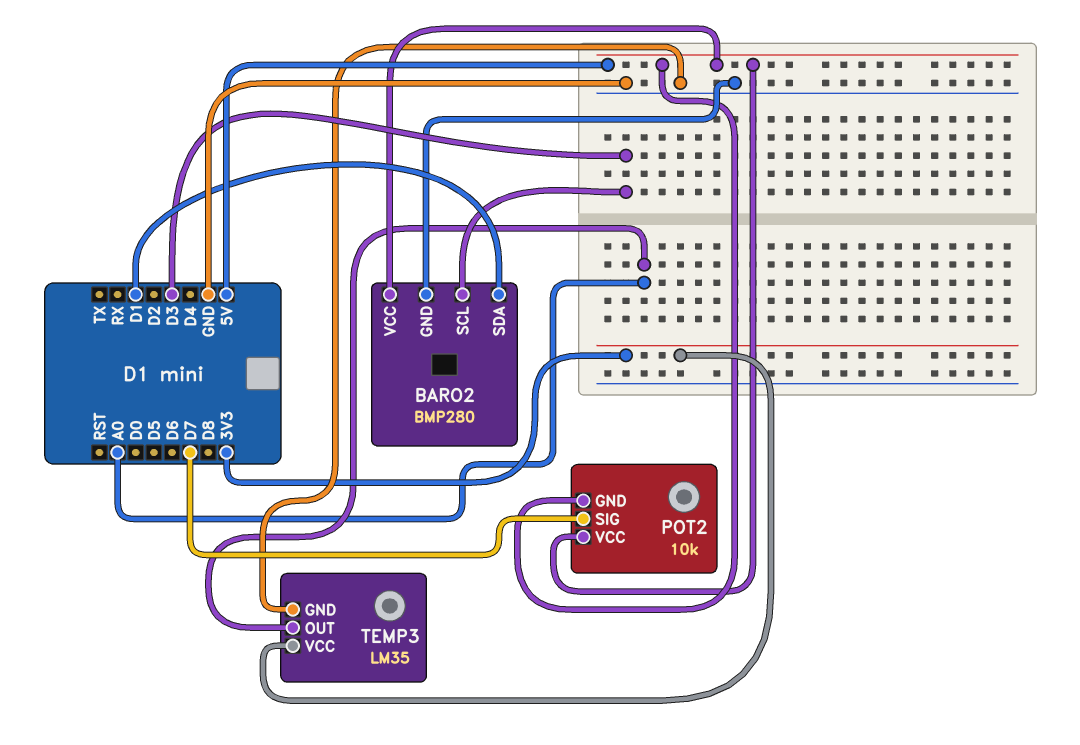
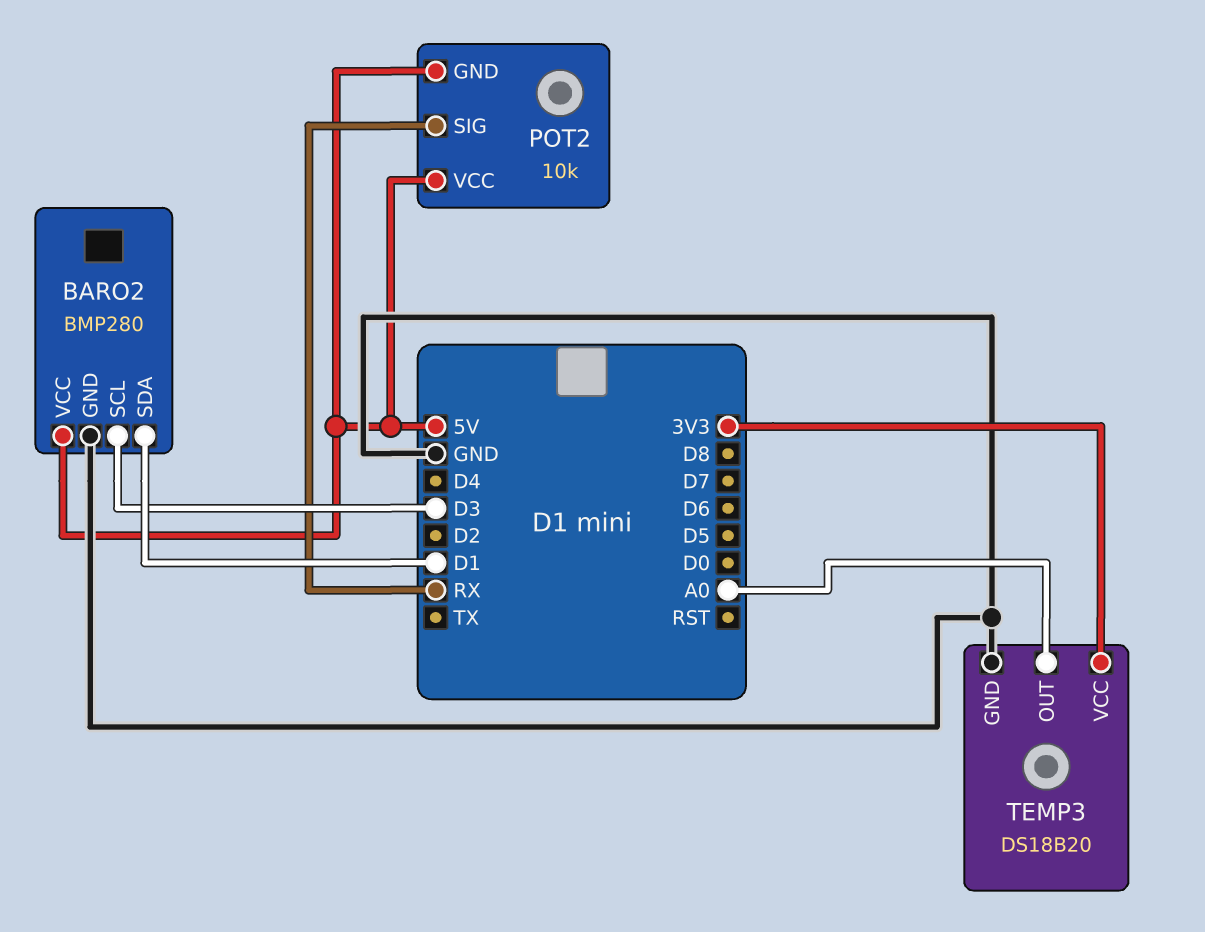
POT2 pin SIG: D7 -> RX
TEMP3: LM35 -> DS18B20

